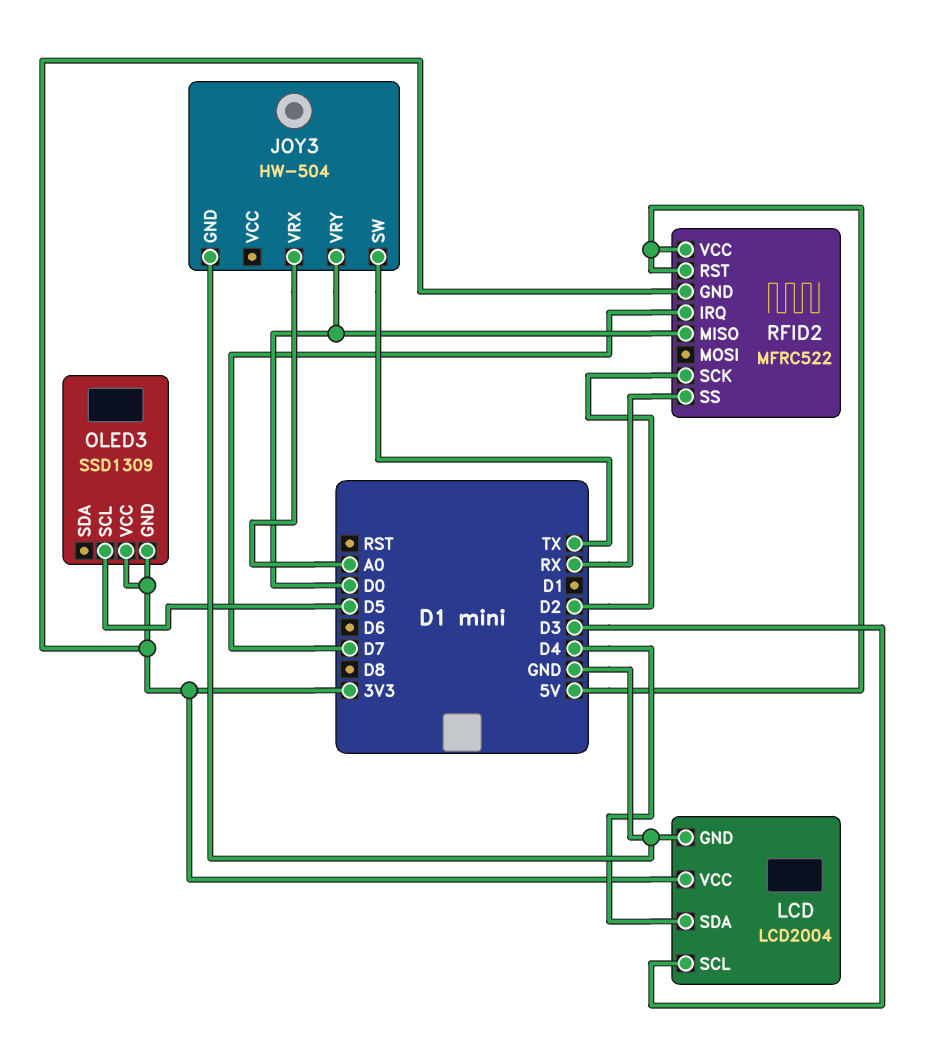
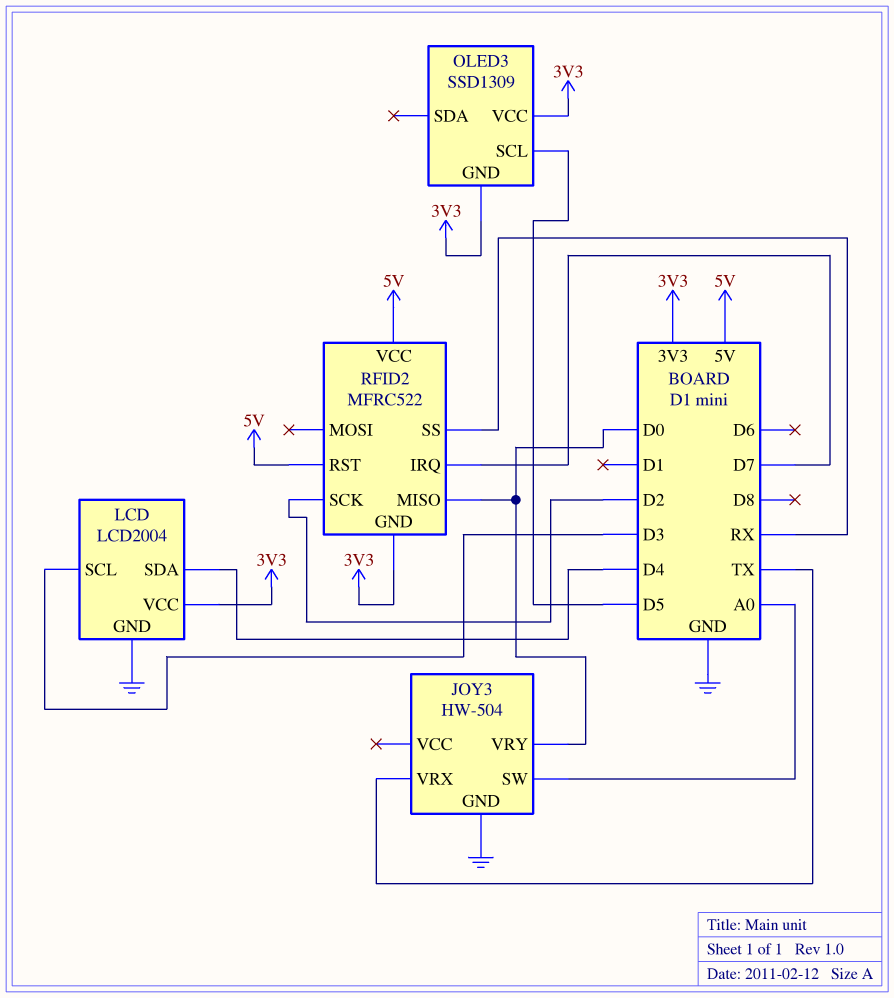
JOY3 pin SW: TX -> A0
JOY3 pin VRX: A0 -> TX

